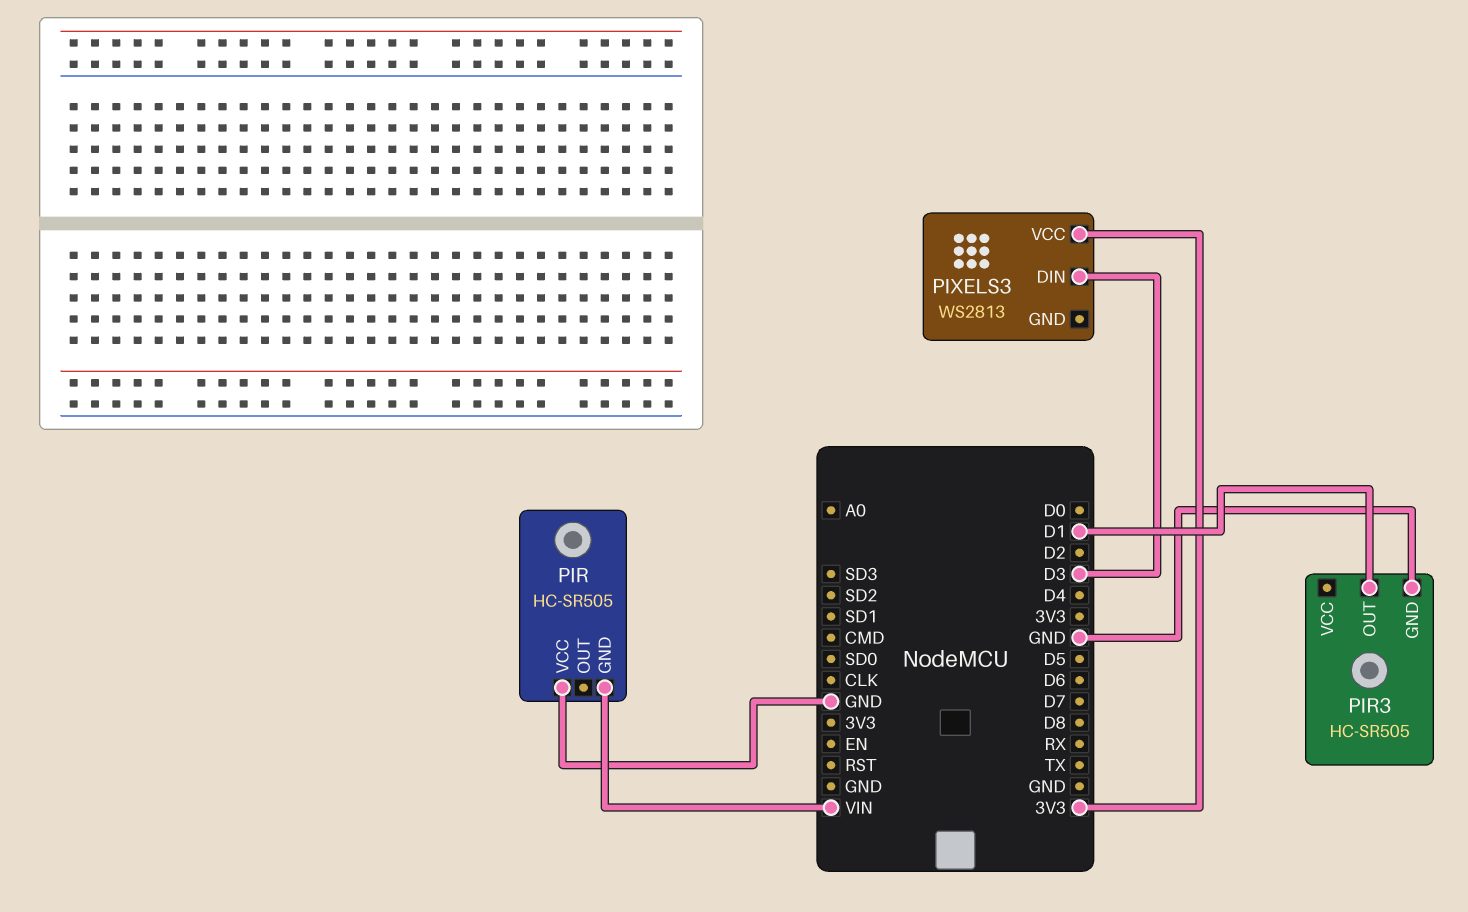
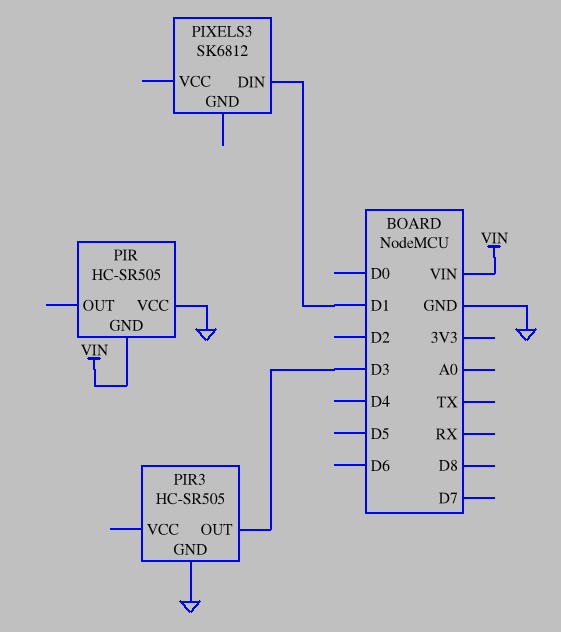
PIR3 pin OUT: D1 -> D3
PIXELS3: WS2813 -> SK6812
PIXELS3 pin DIN: D3 -> D1
PIXELS3 pin VCC: 3V3 -> none

